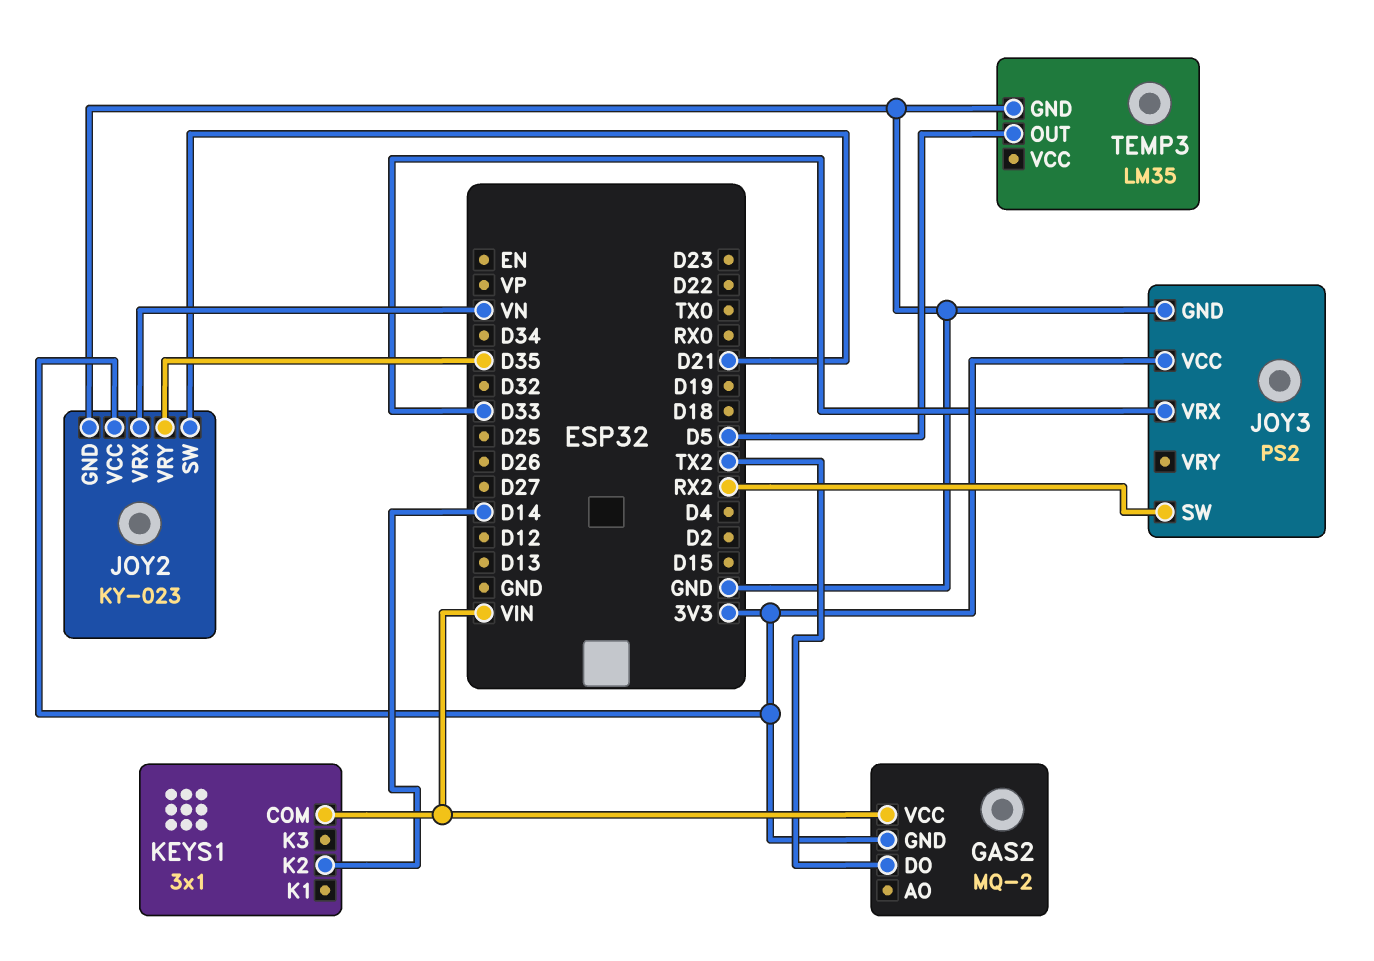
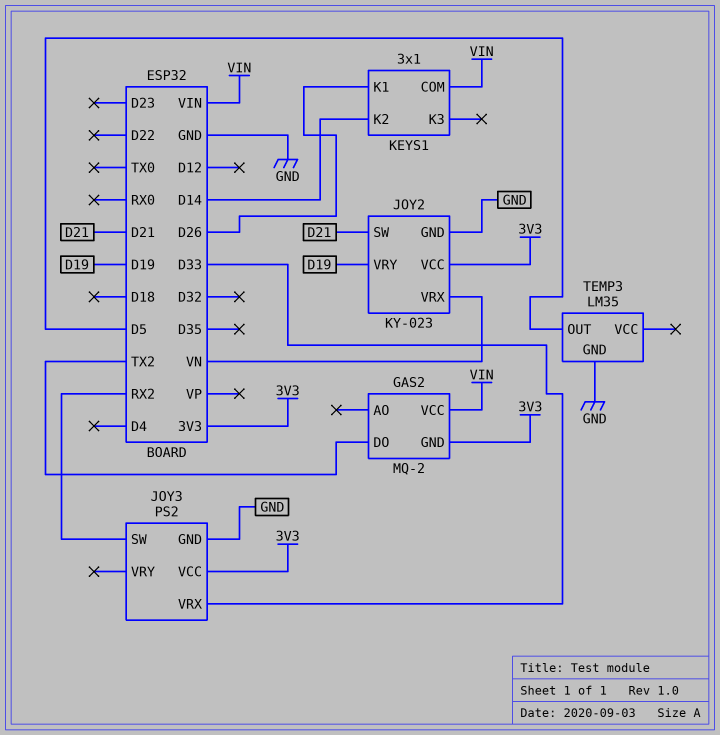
JOY2 pin VRY: D35 -> D19
KEYS1 pin K1: none -> D26

